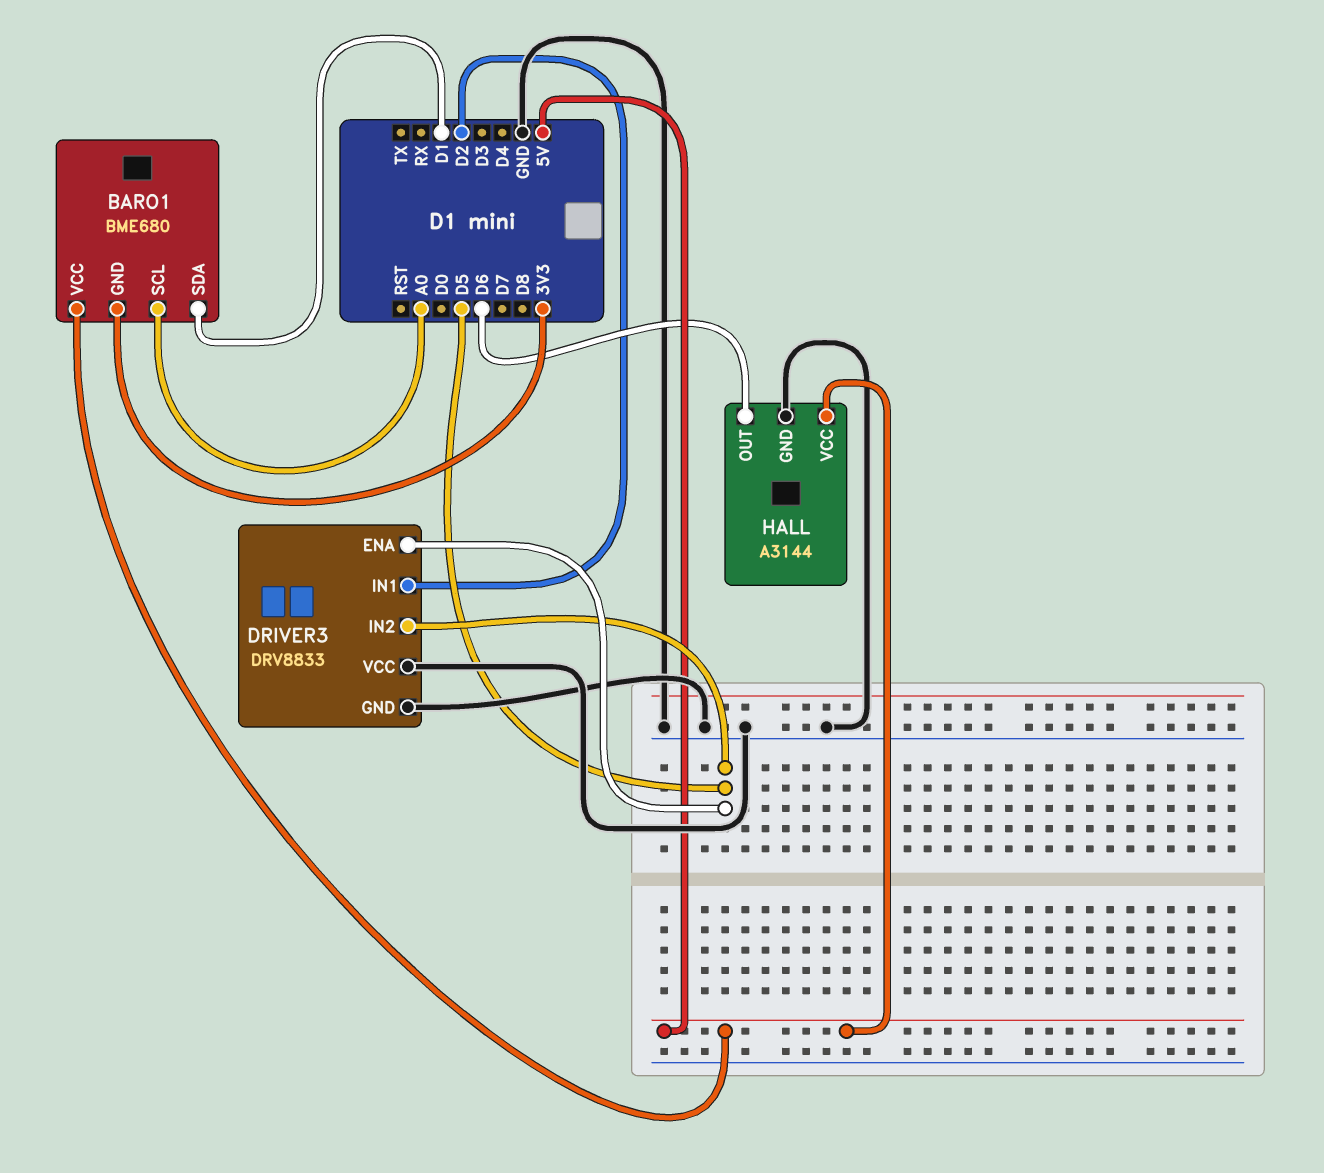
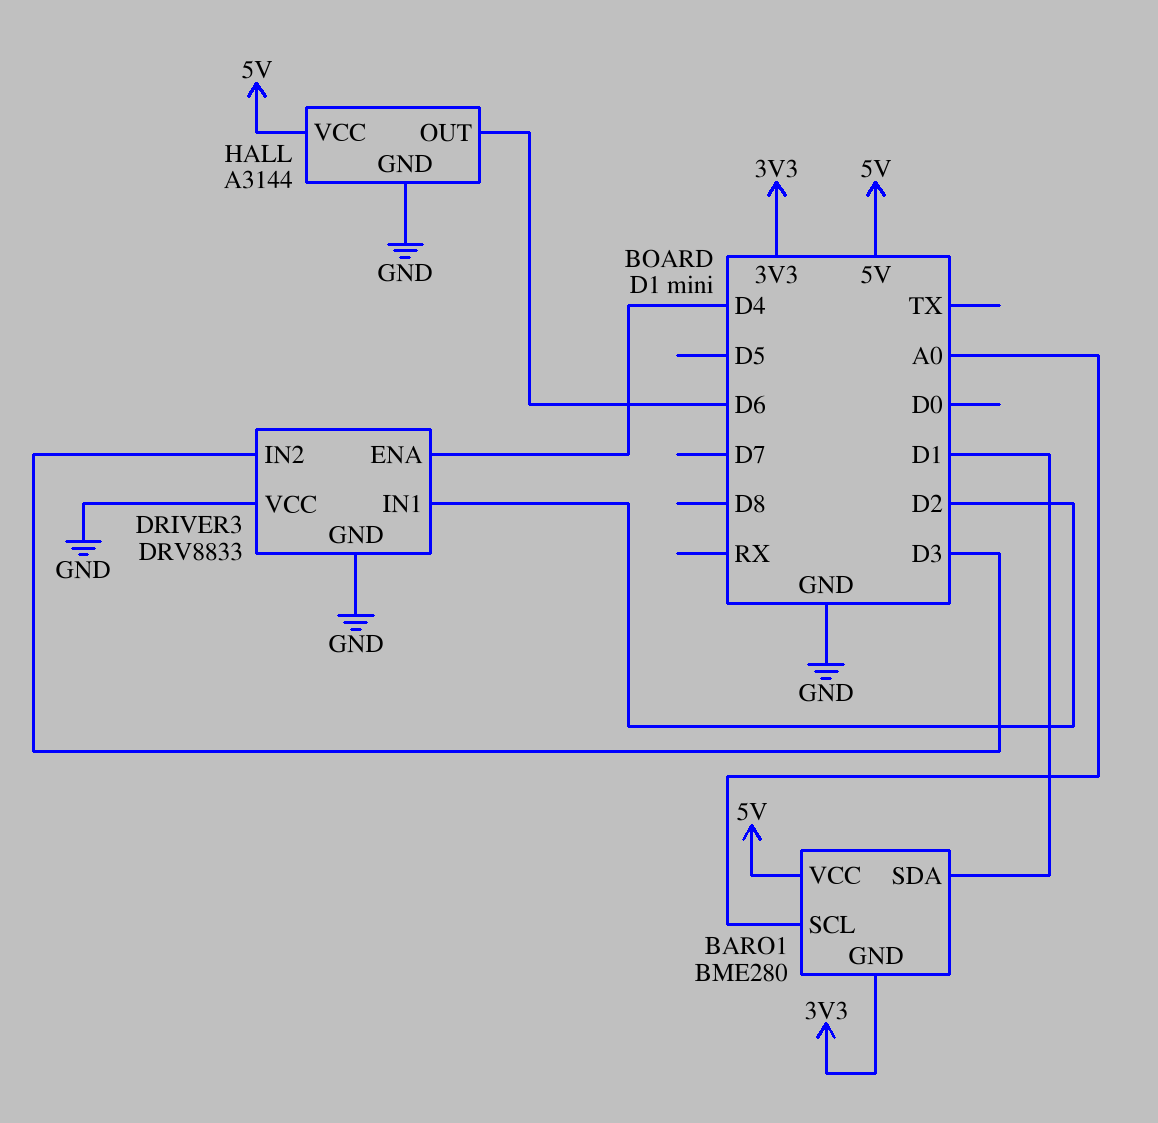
BARO1: BME680 -> BME280
DRIVER3 pin ENA: D5 -> D4
DRIVER3 pin IN2: D5 -> D3

